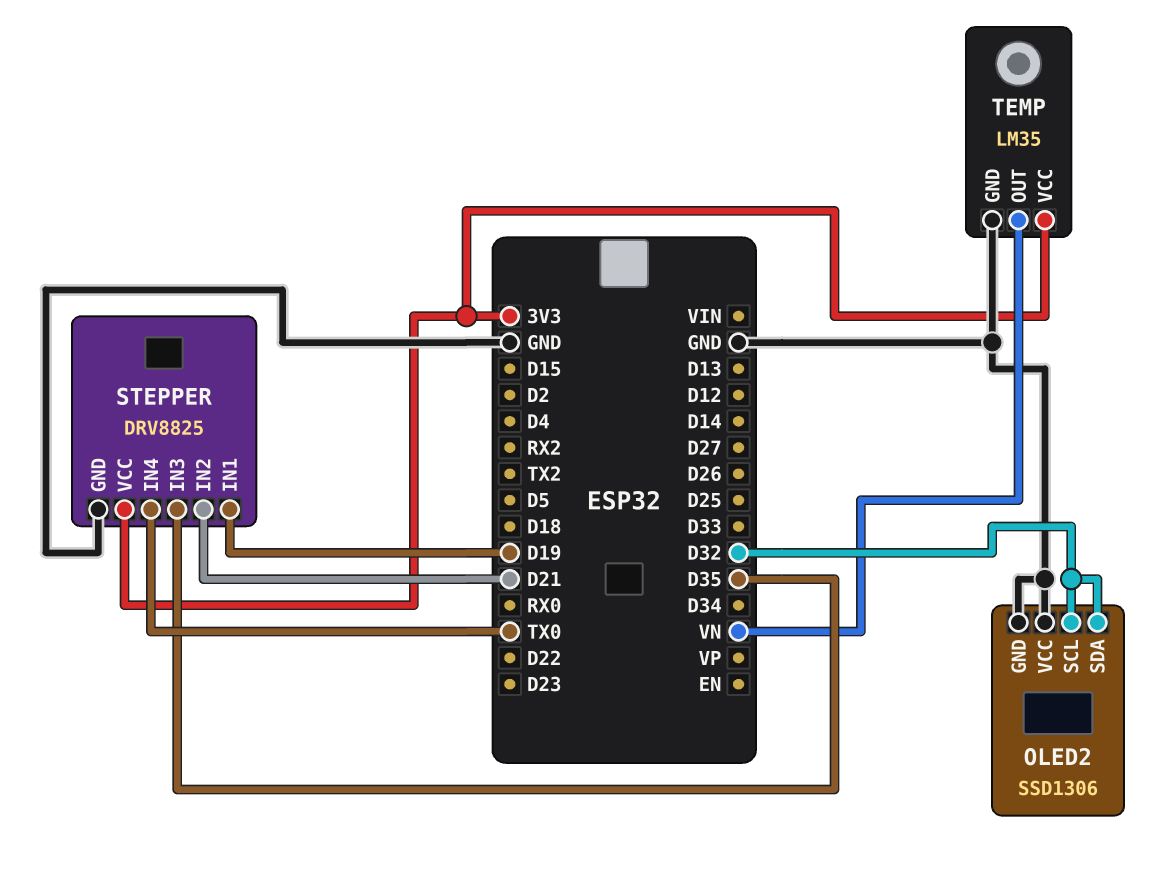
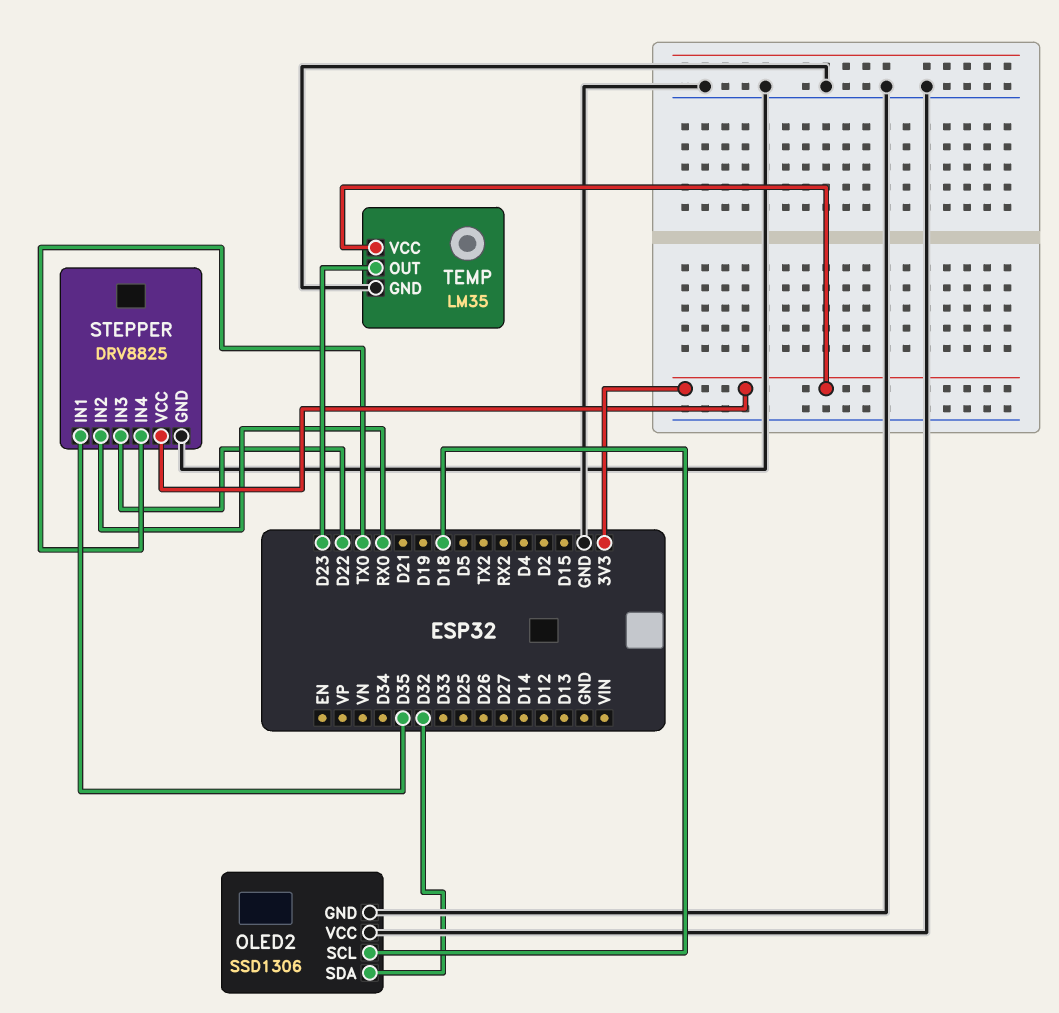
OLED2 pin SCL: D32 -> D18
STEPPER pin IN1: D19 -> D35
STEPPER pin IN2: D21 -> RX0
STEPPER pin IN3: D35 -> D22
TEMP pin OUT: VN -> D23

